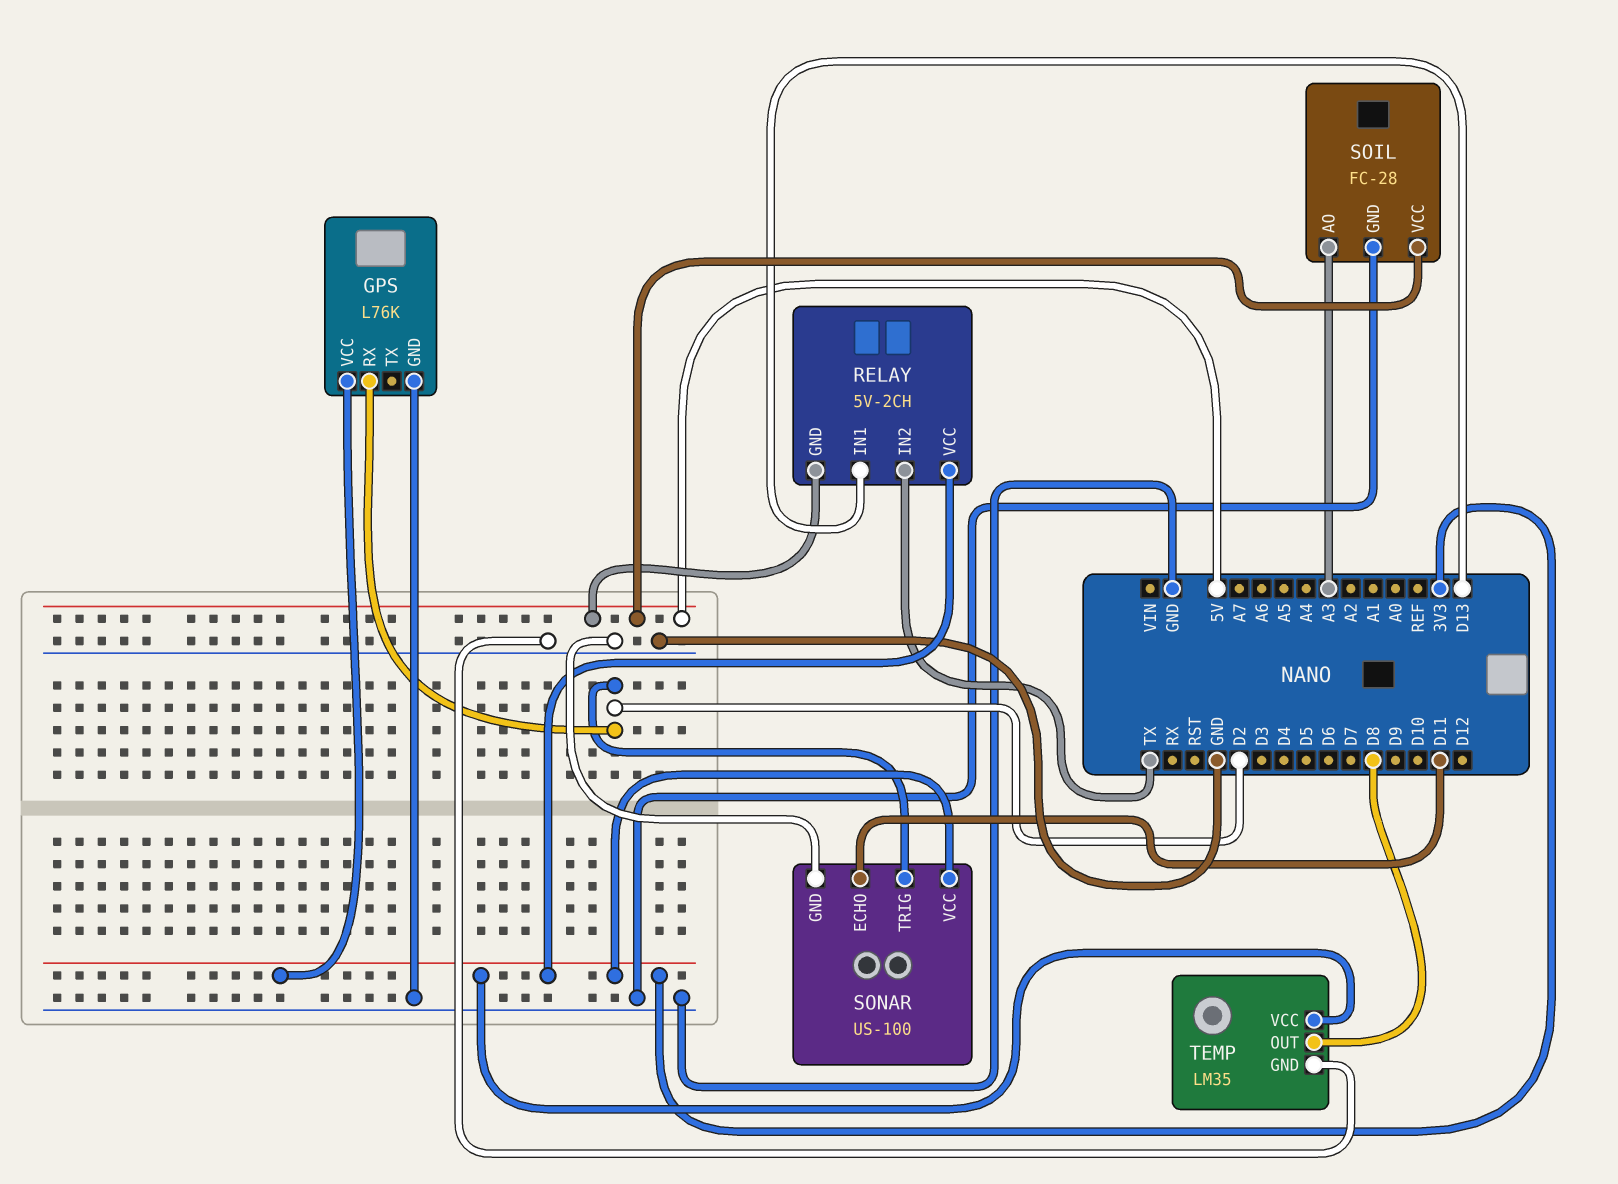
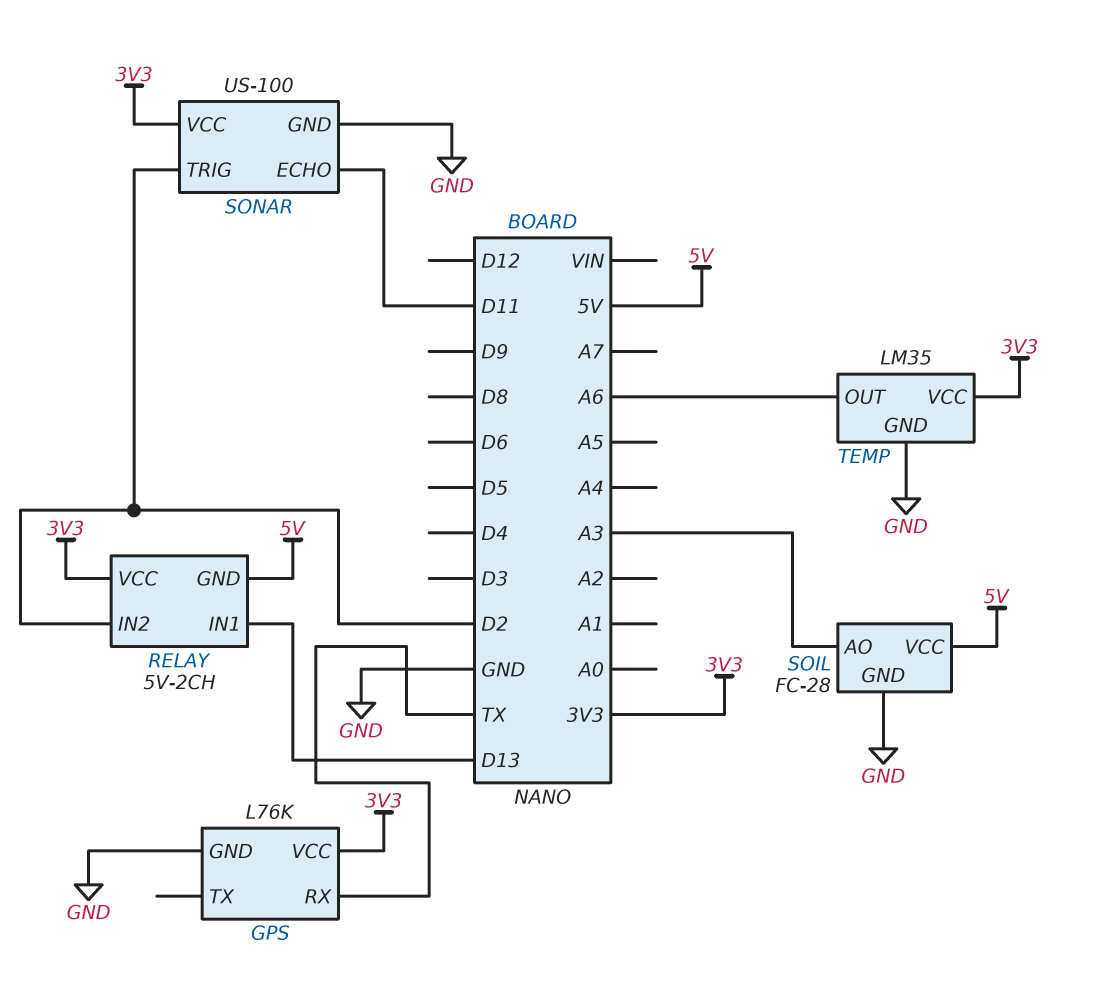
GPS pin RX: D2 -> TX
RELAY pin IN2: TX -> D2
TEMP pin OUT: D8 -> A6

